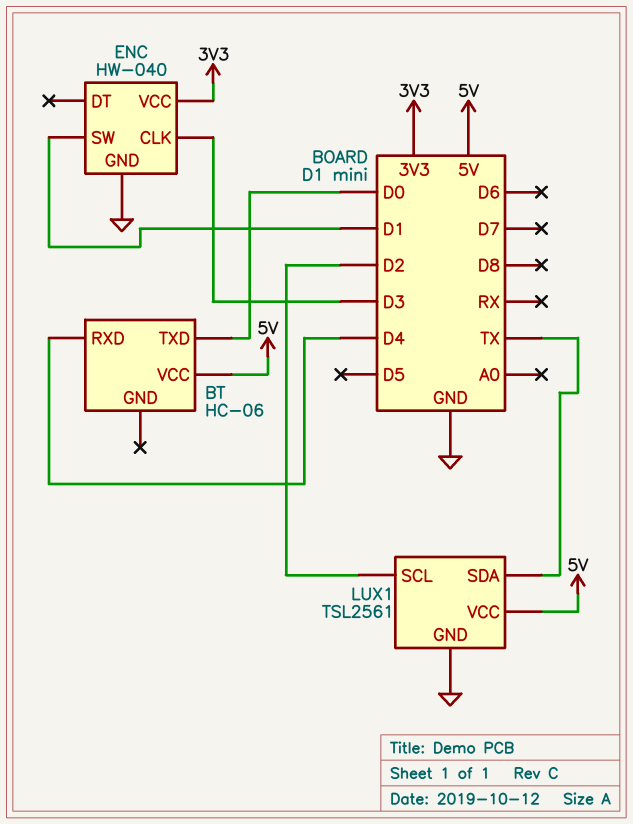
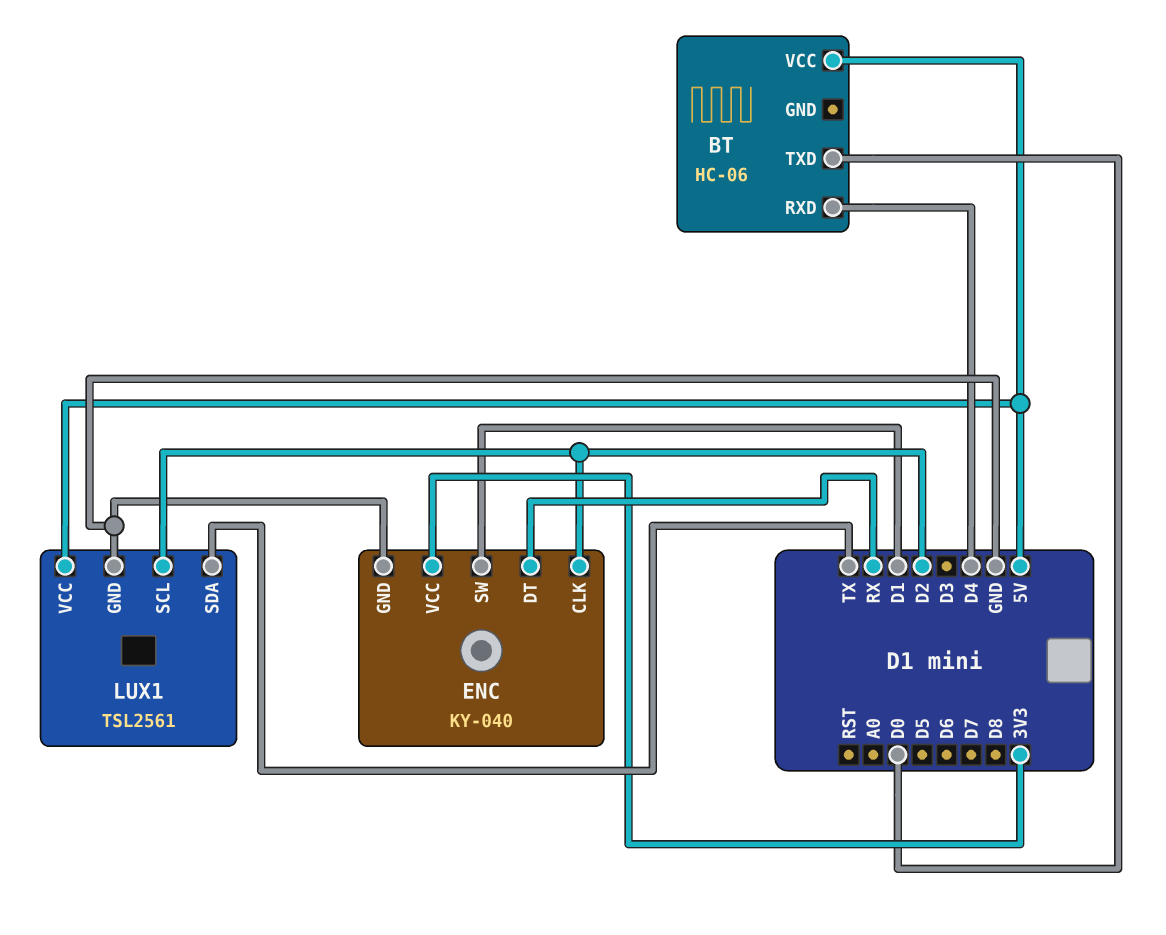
ENC: HW-040 -> KY-040
ENC pin CLK: D3 -> D2
ENC pin DT: none -> RX

